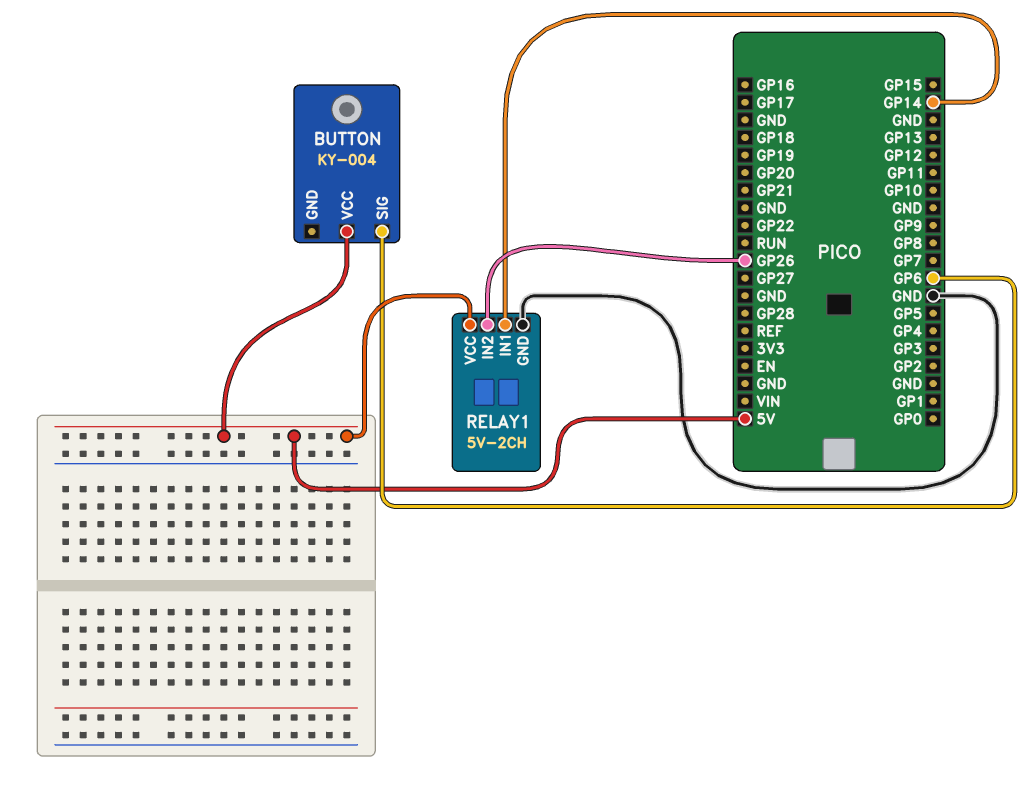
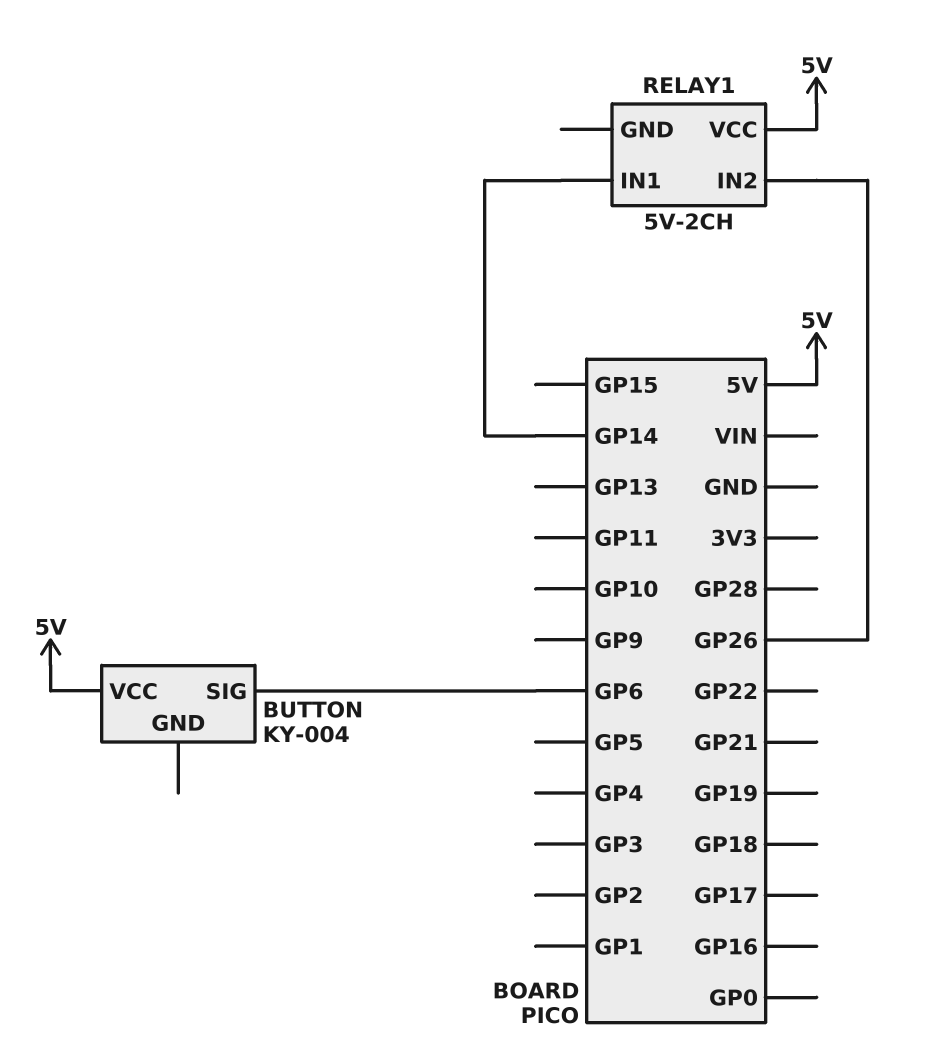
RELAY1 pin GND: GND -> none

